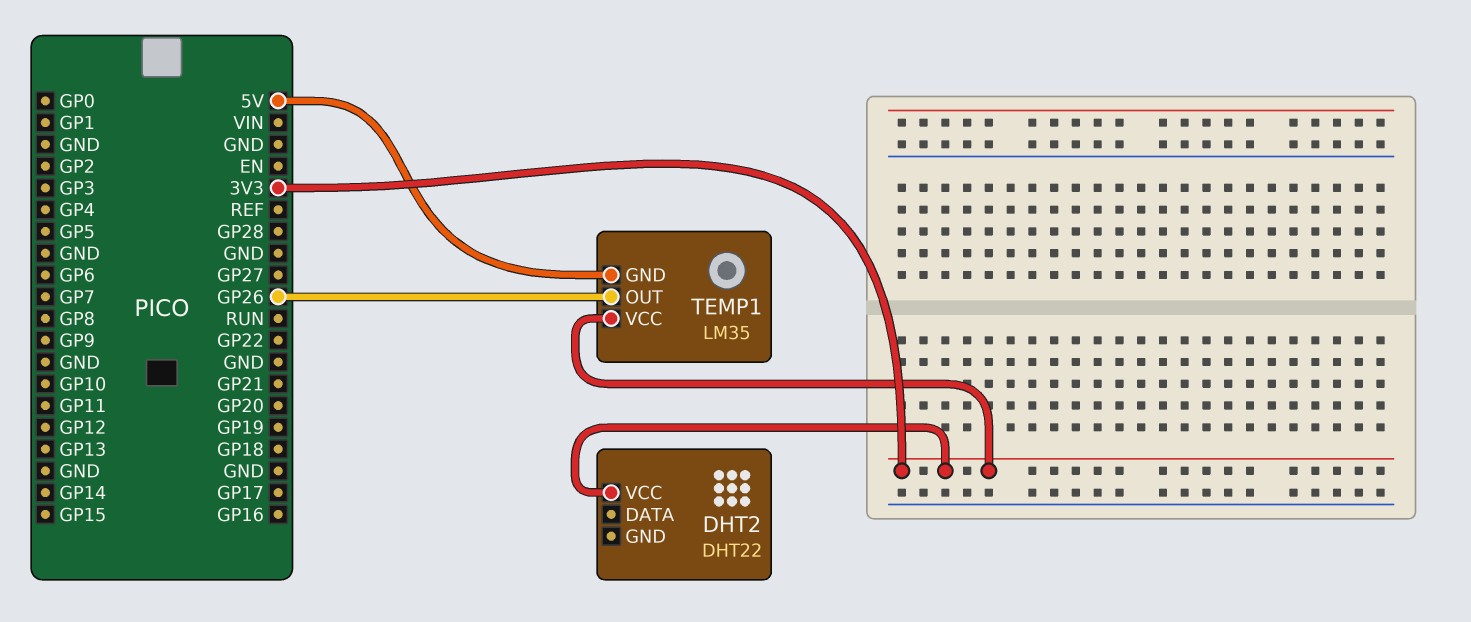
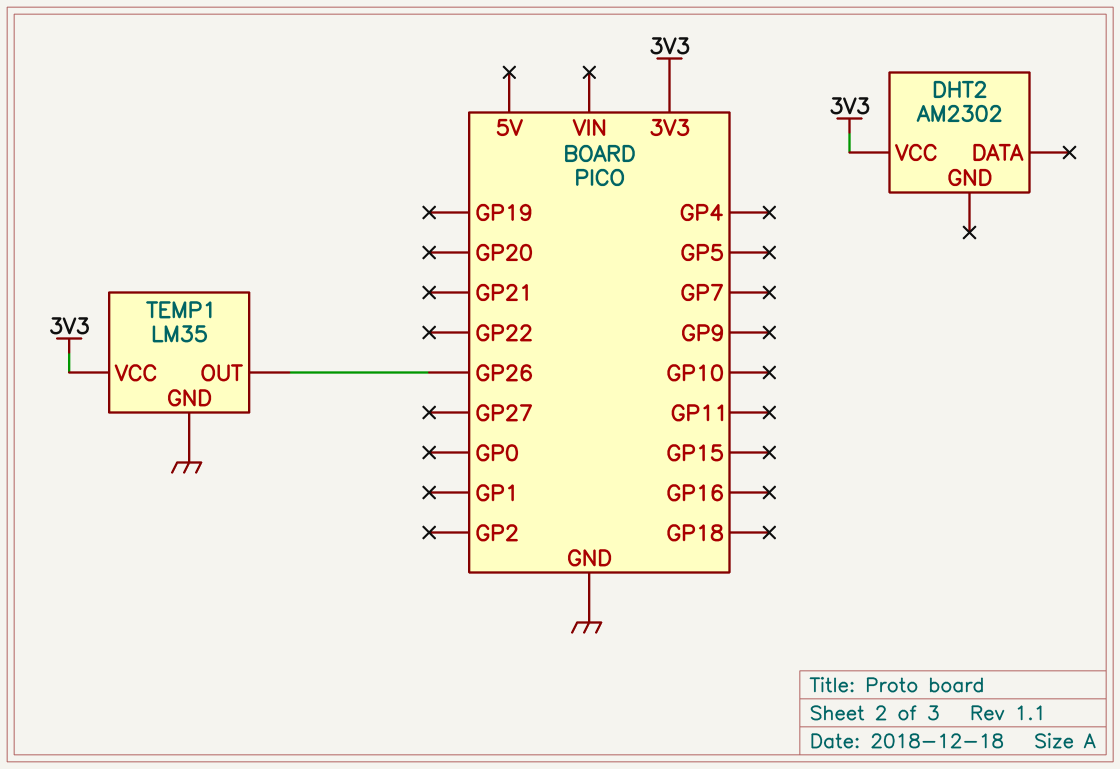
DHT2: DHT22 -> AM2302
TEMP1 pin GND: 5V -> GND

